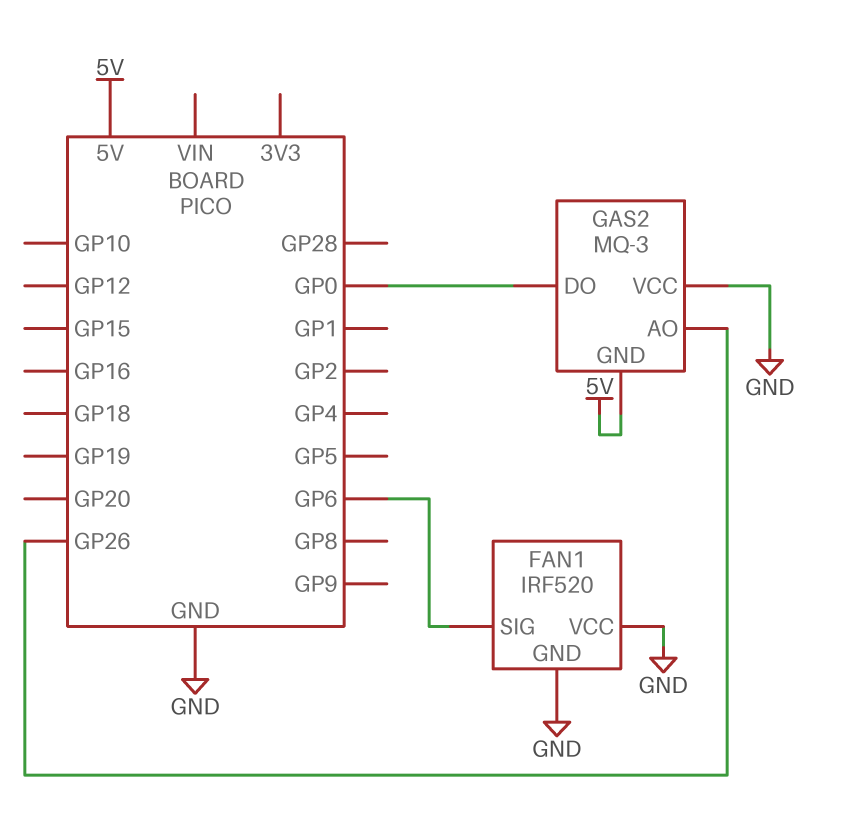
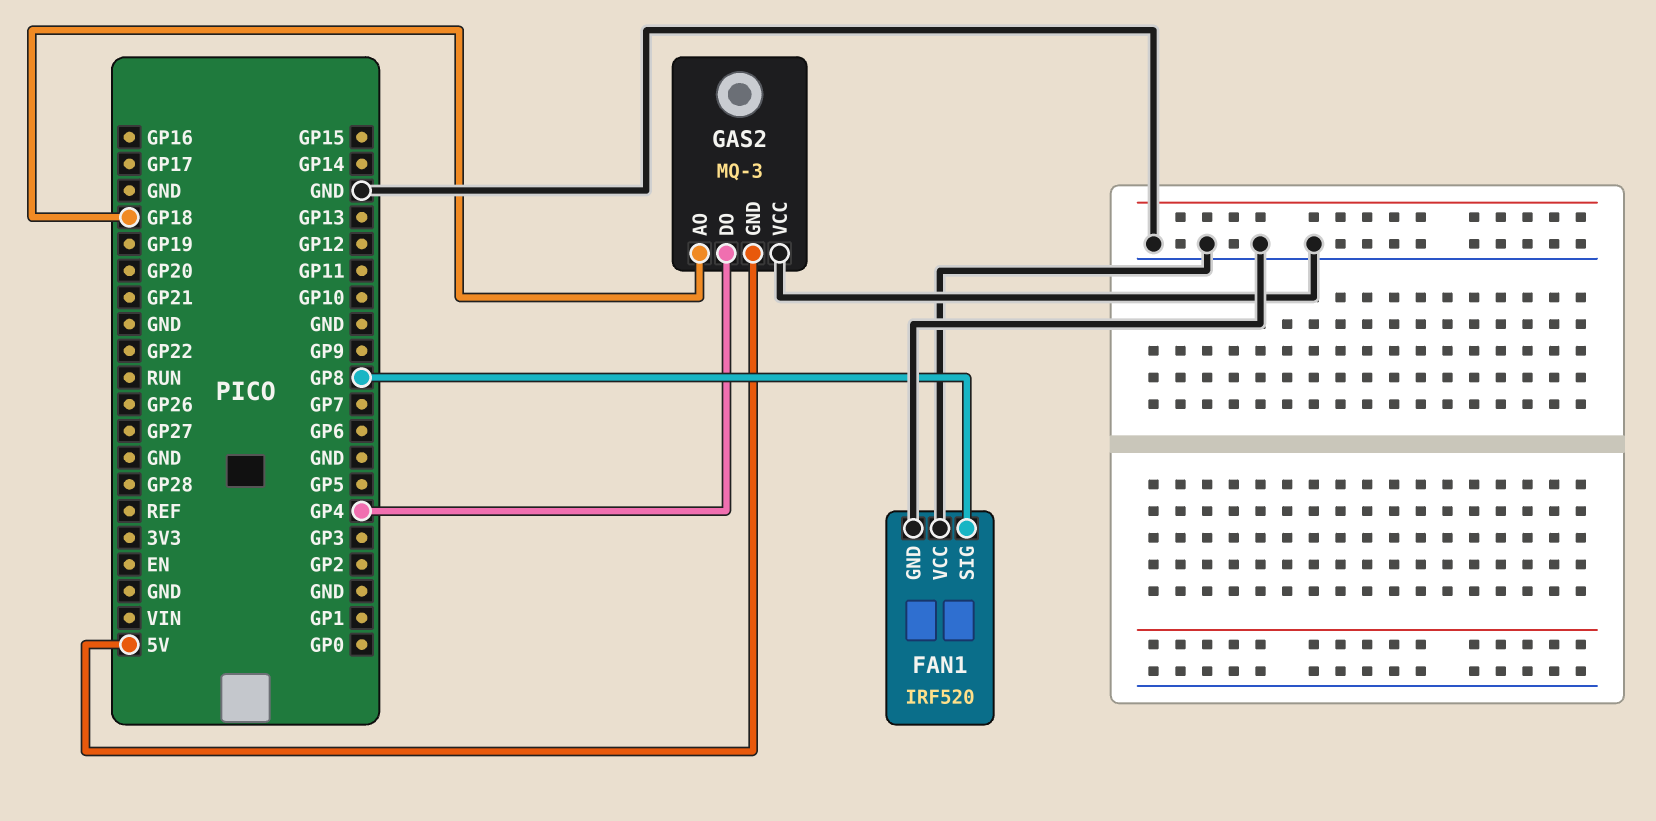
FAN1 pin SIG: GP6 -> GP8
GAS2 pin AO: GP26 -> GP18
GAS2 pin DO: GP0 -> GP4

